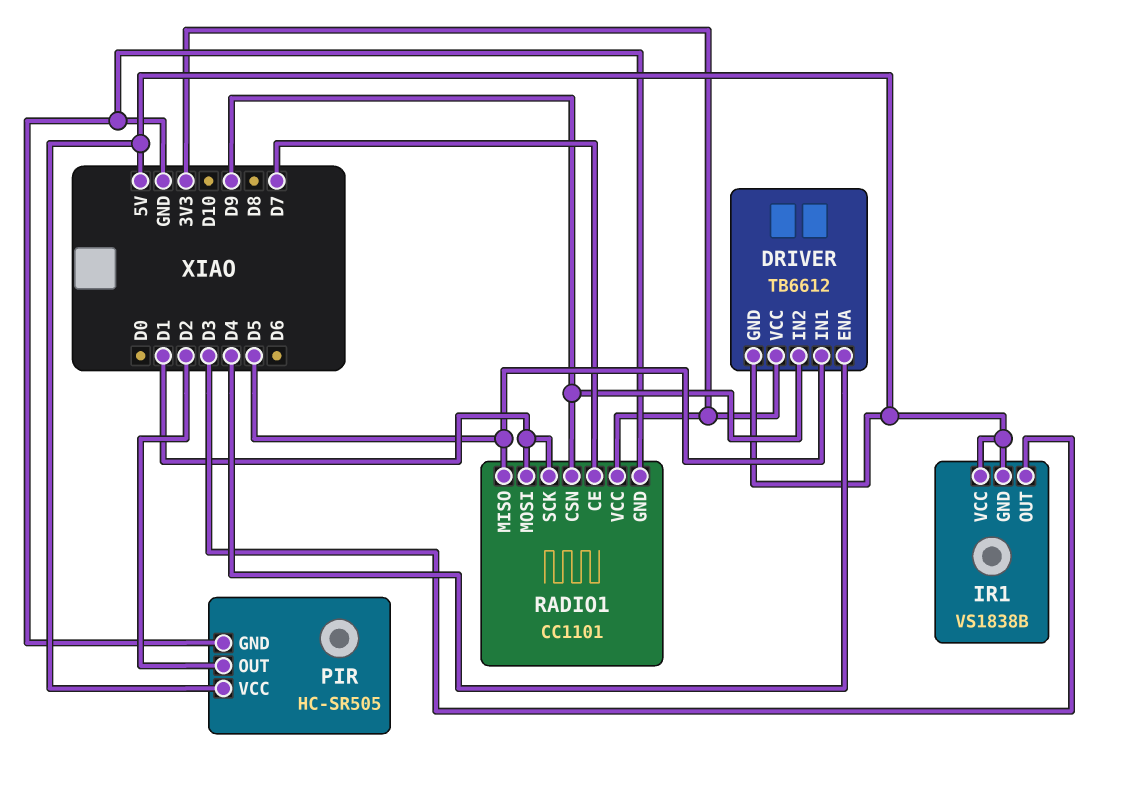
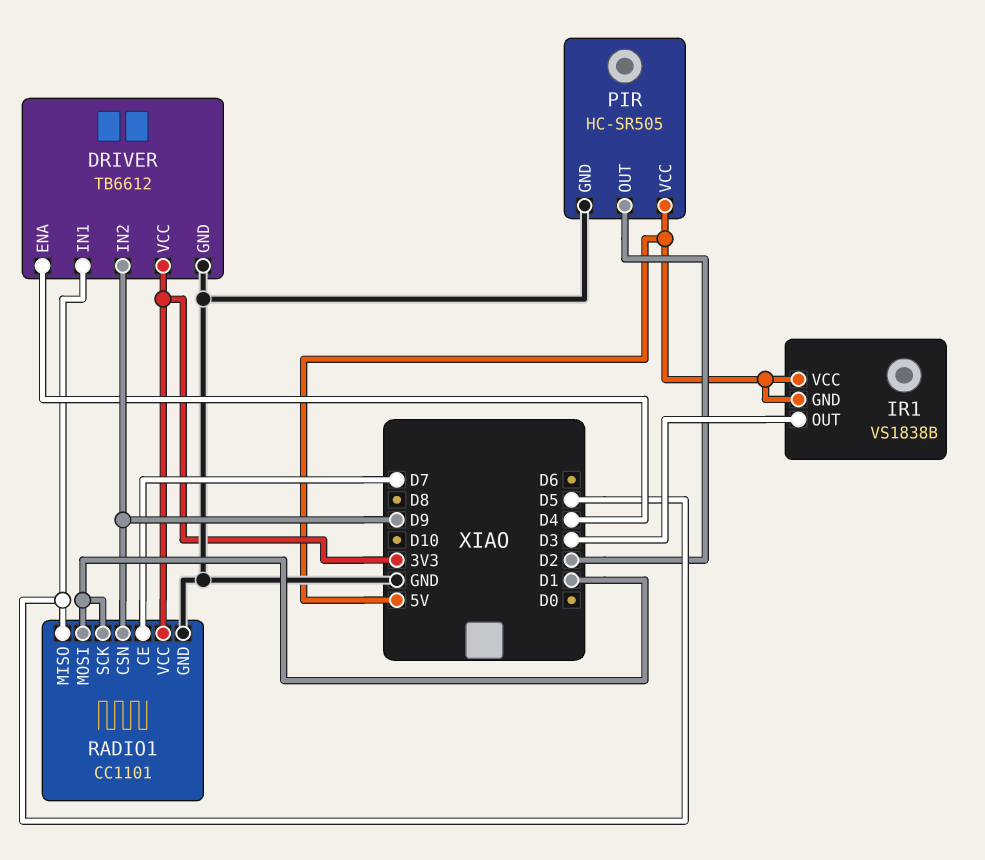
DRIVER pin GND: 5V -> GND

